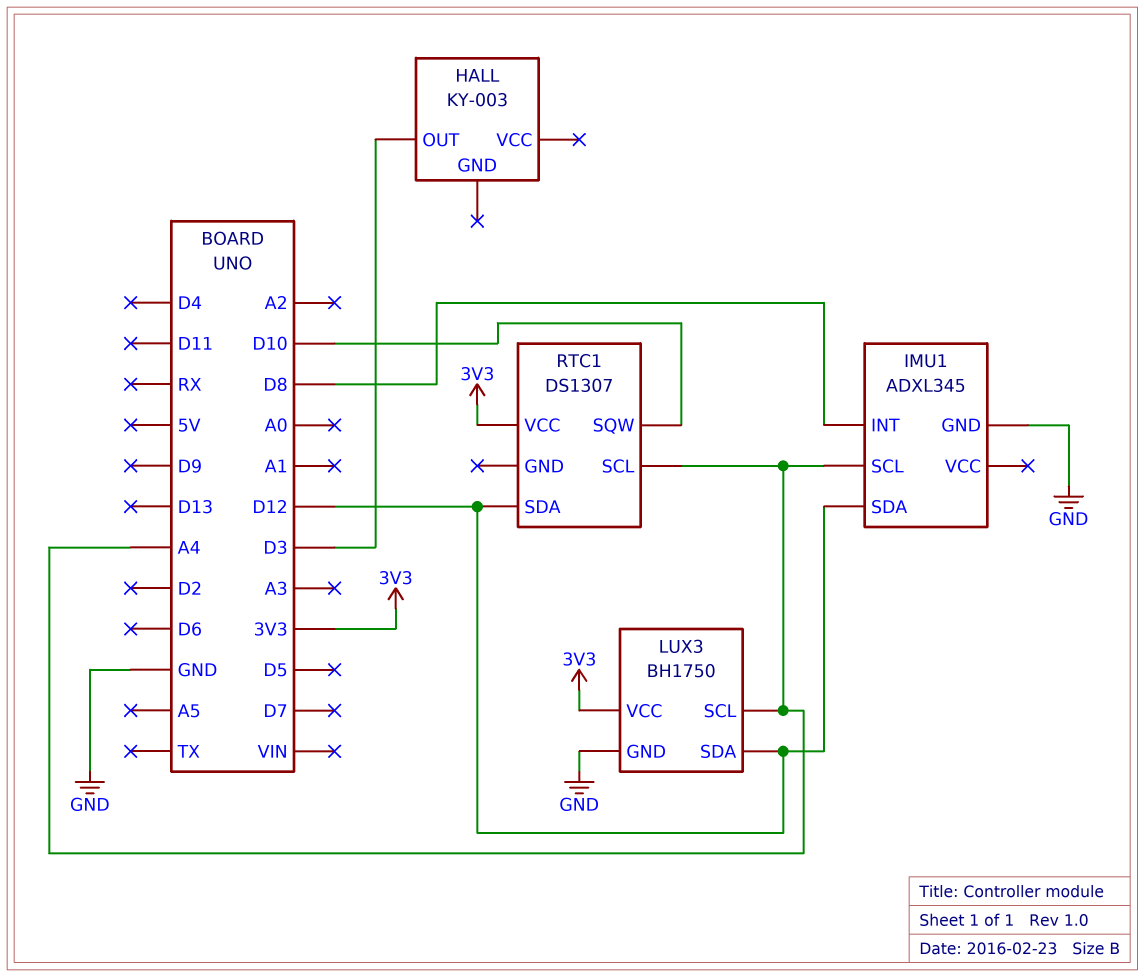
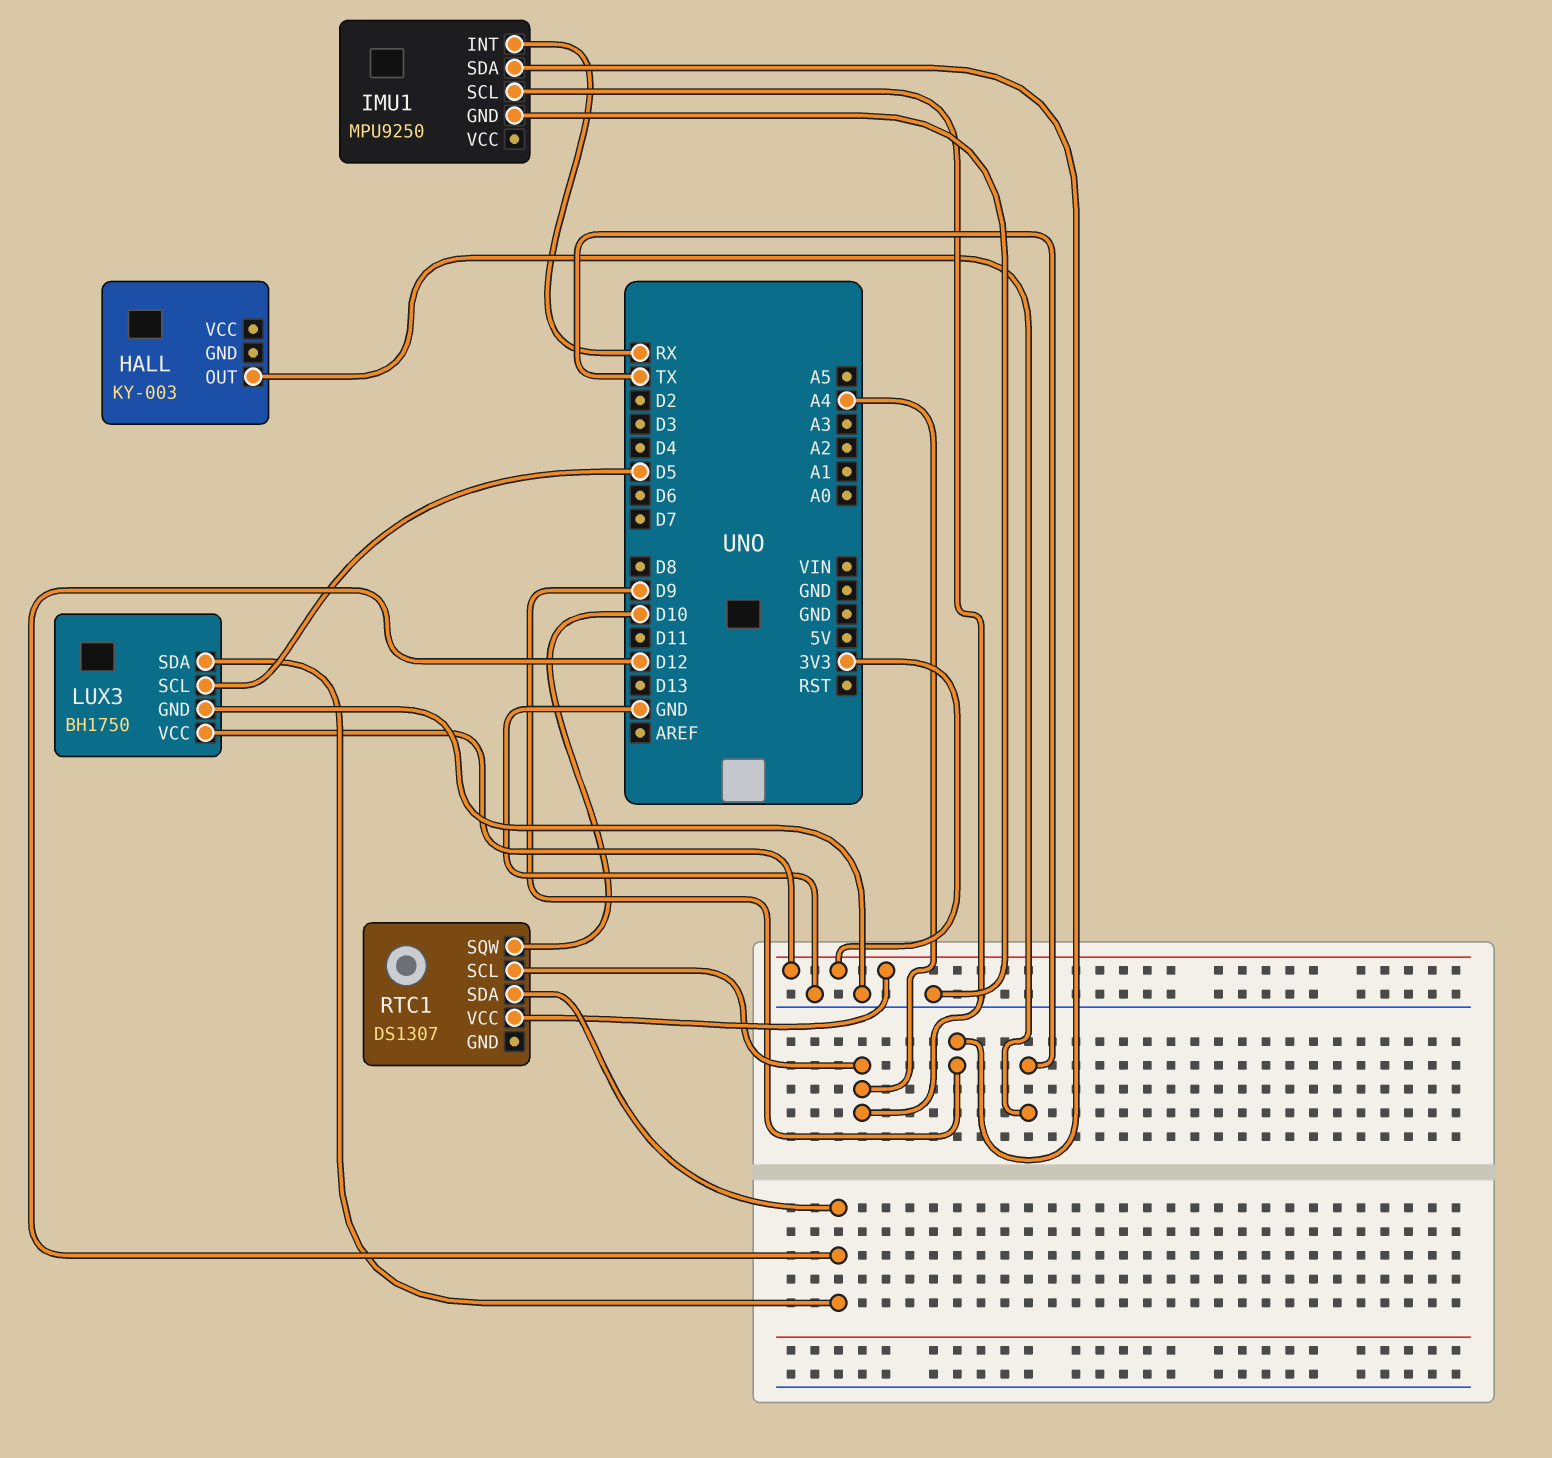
HALL pin OUT: D3 -> TX
IMU1: ADXL345 -> MPU9250
IMU1 pin INT: D8 -> RX
IMU1 pin SDA: D12 -> D9
LUX3 pin SCL: A4 -> D5

